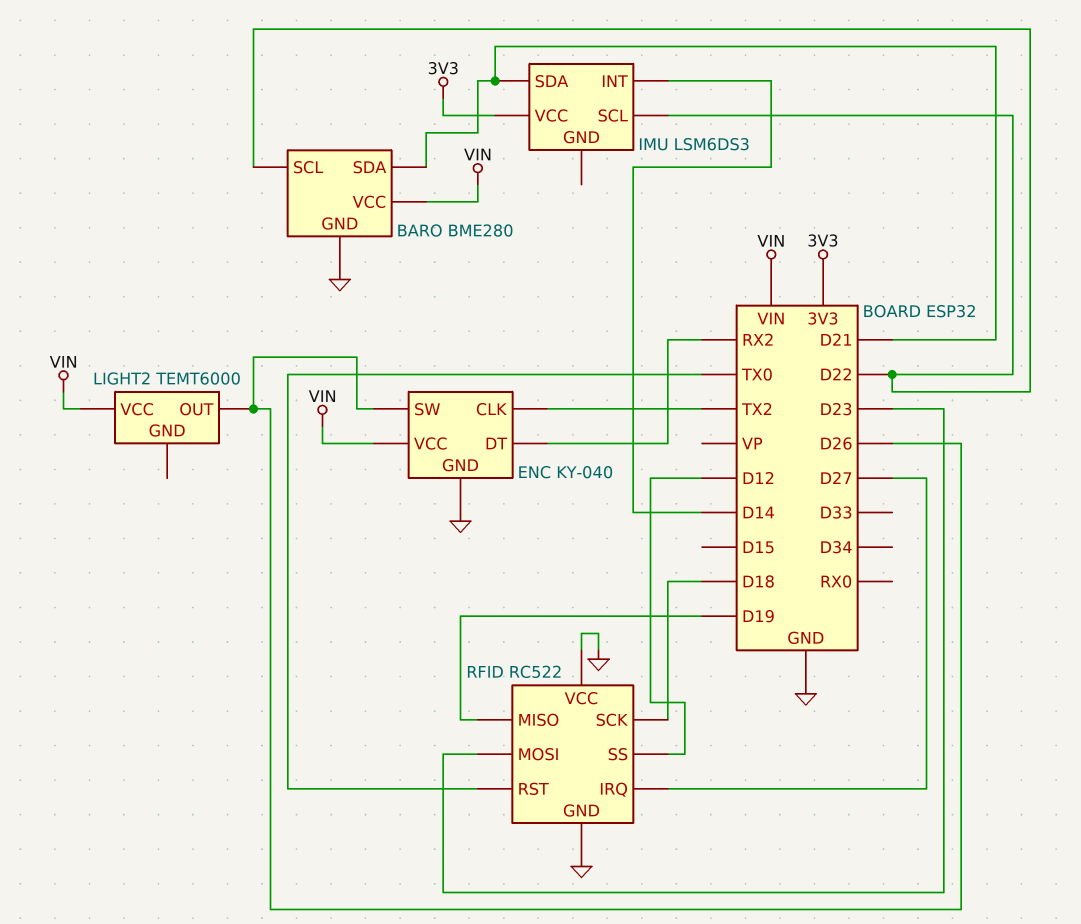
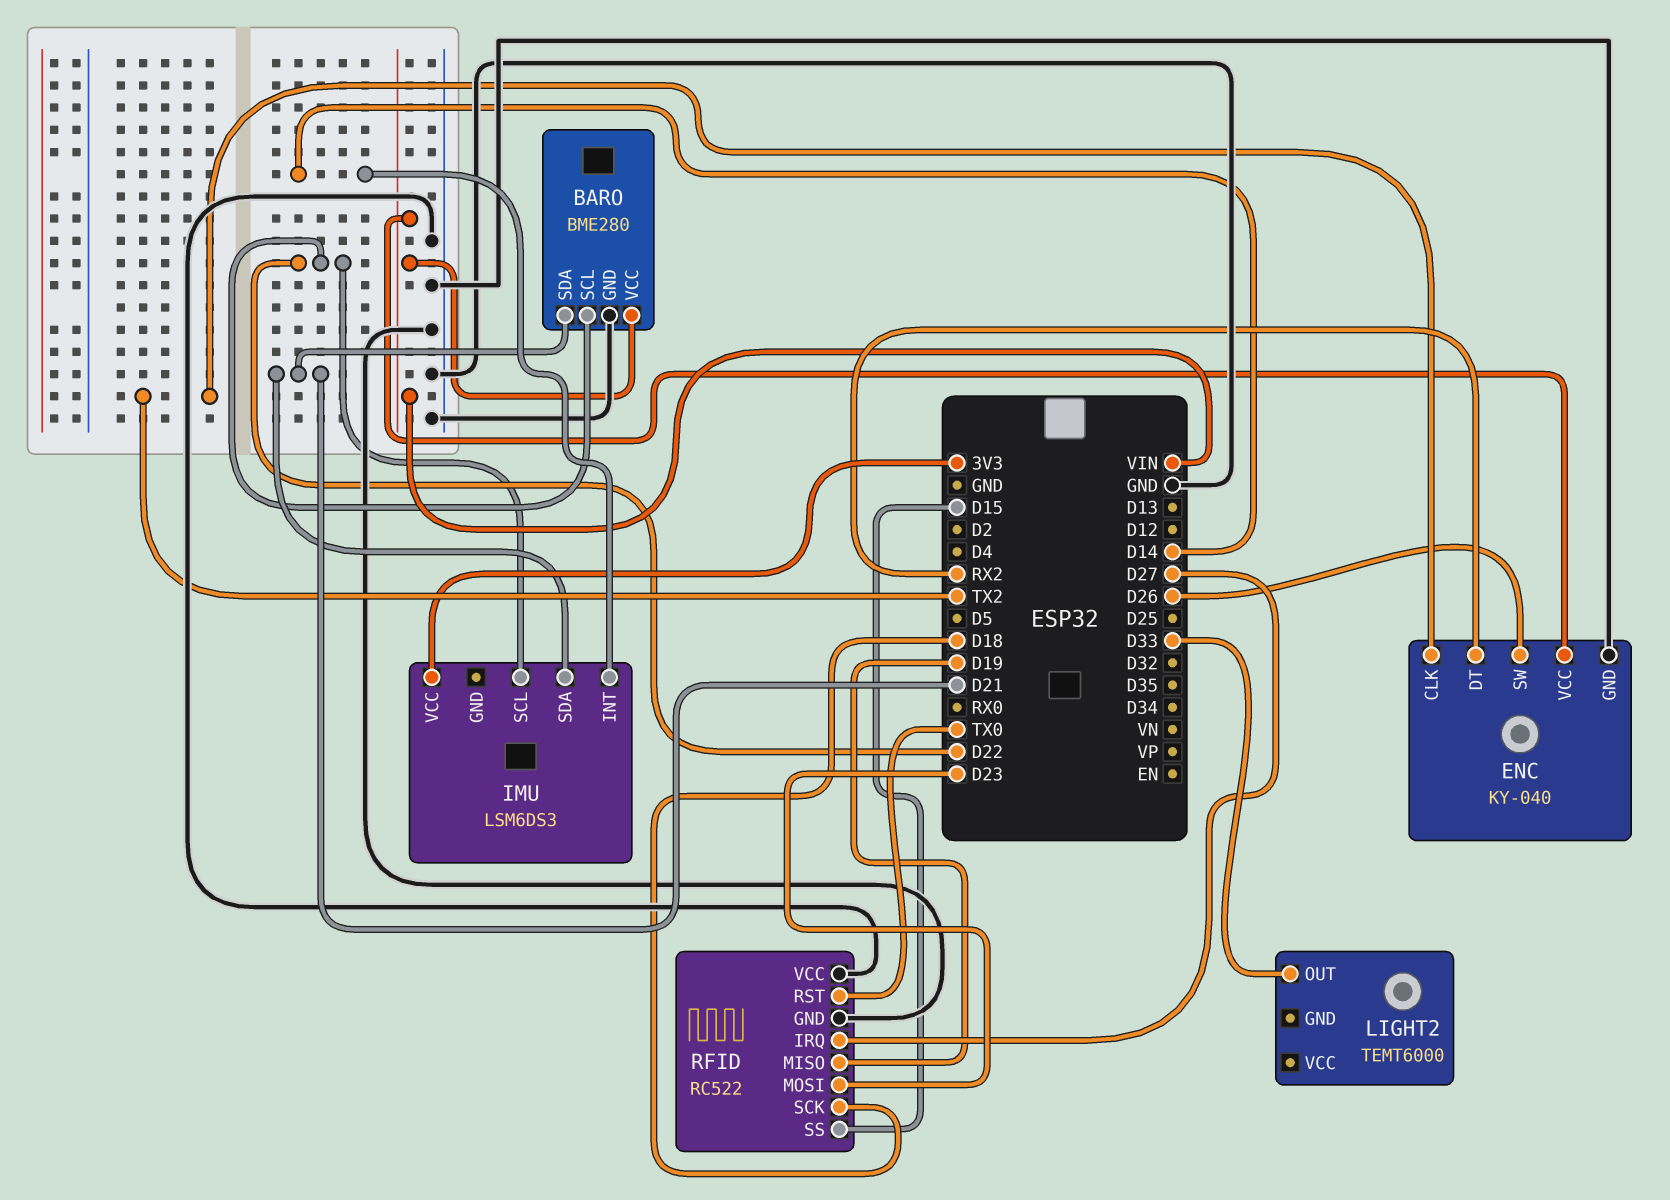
LIGHT2 pin OUT: D26 -> D33
LIGHT2 pin VCC: VIN -> none
RFID pin SS: D12 -> D15

